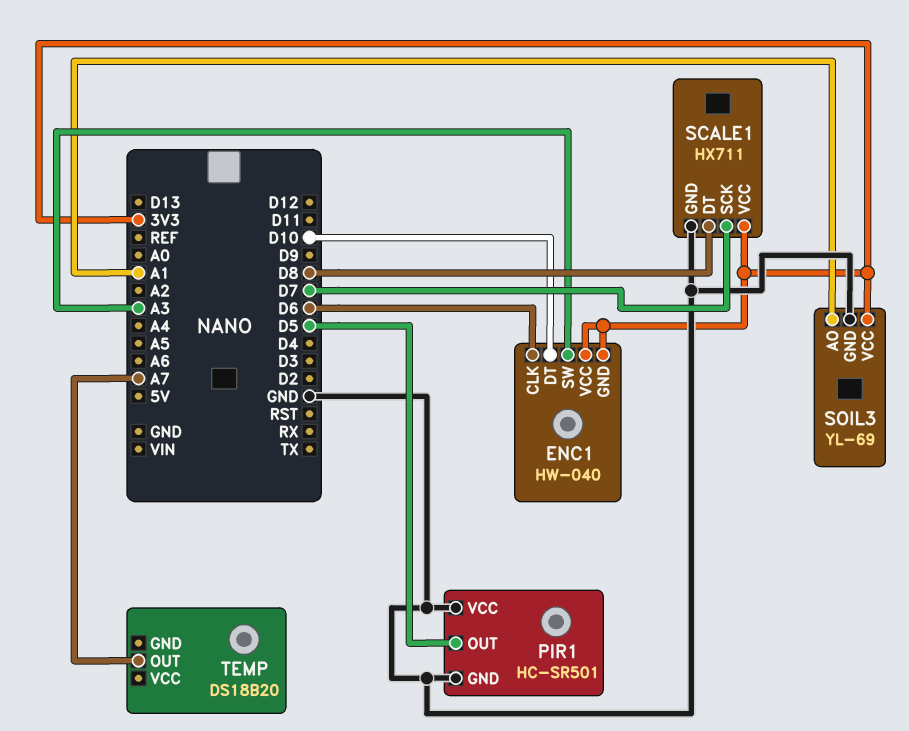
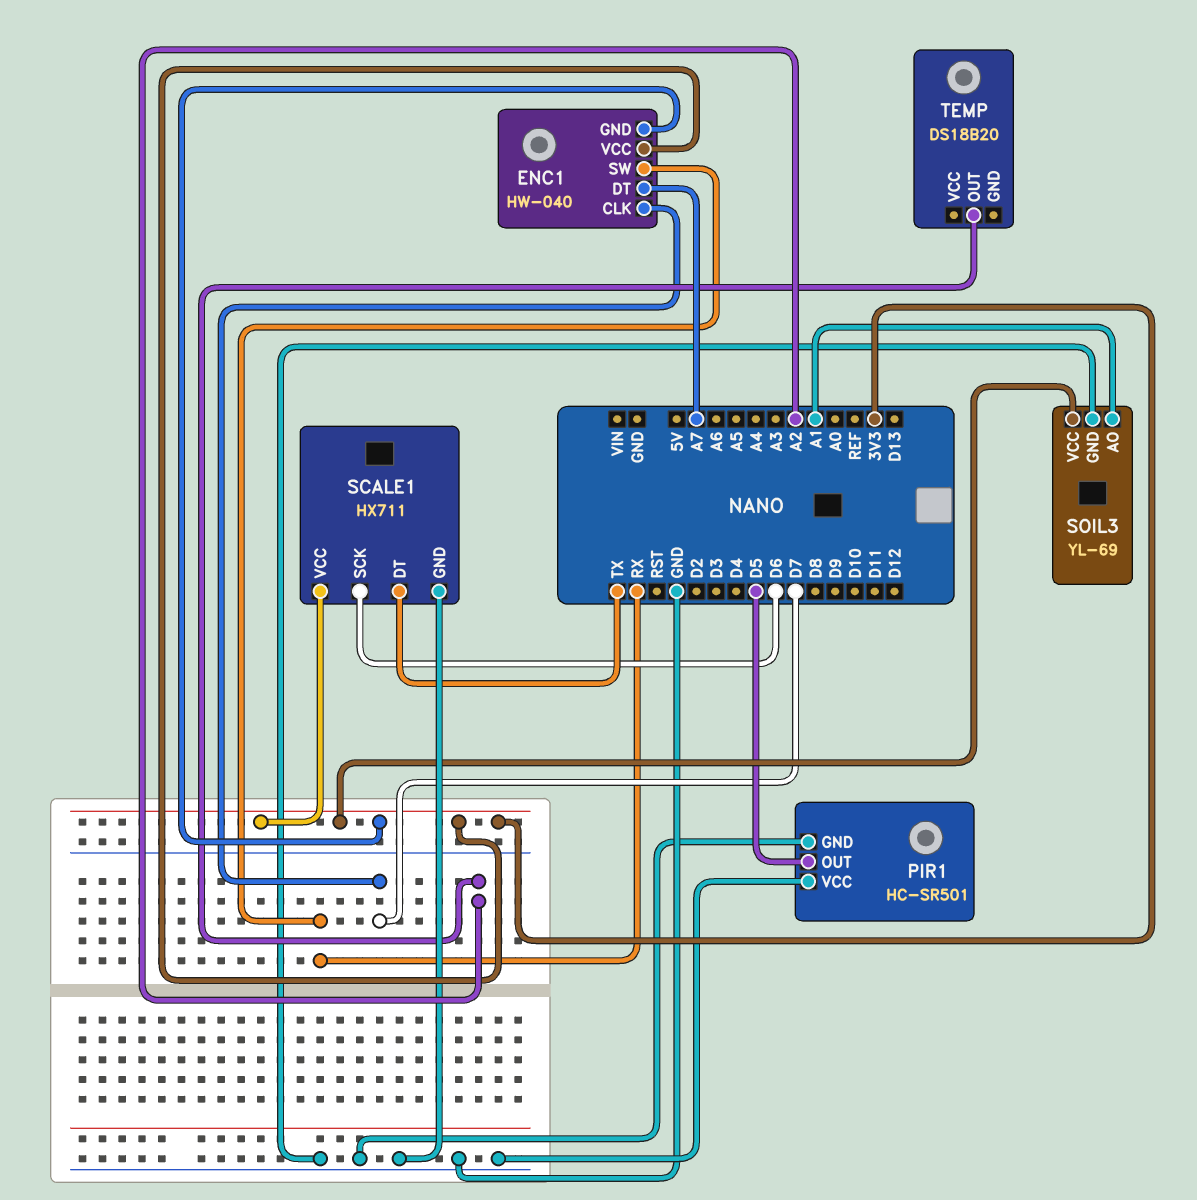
ENC1 pin CLK: D6 -> D7
ENC1 pin DT: D10 -> A7
ENC1 pin SW: A3 -> RX
SCALE1 pin DT: D8 -> TX
SCALE1 pin SCK: D7 -> D6
TEMP pin OUT: A7 -> A2

